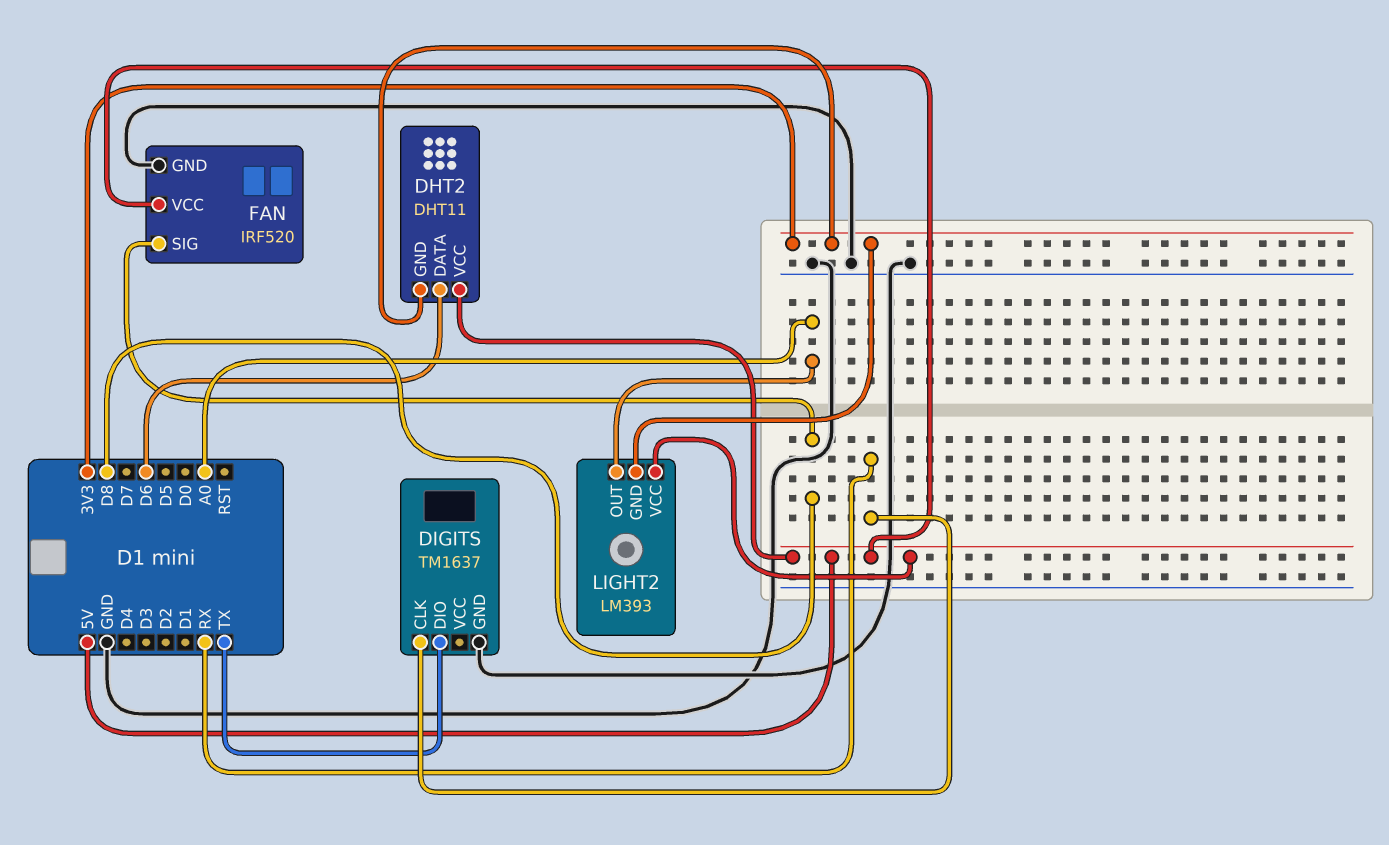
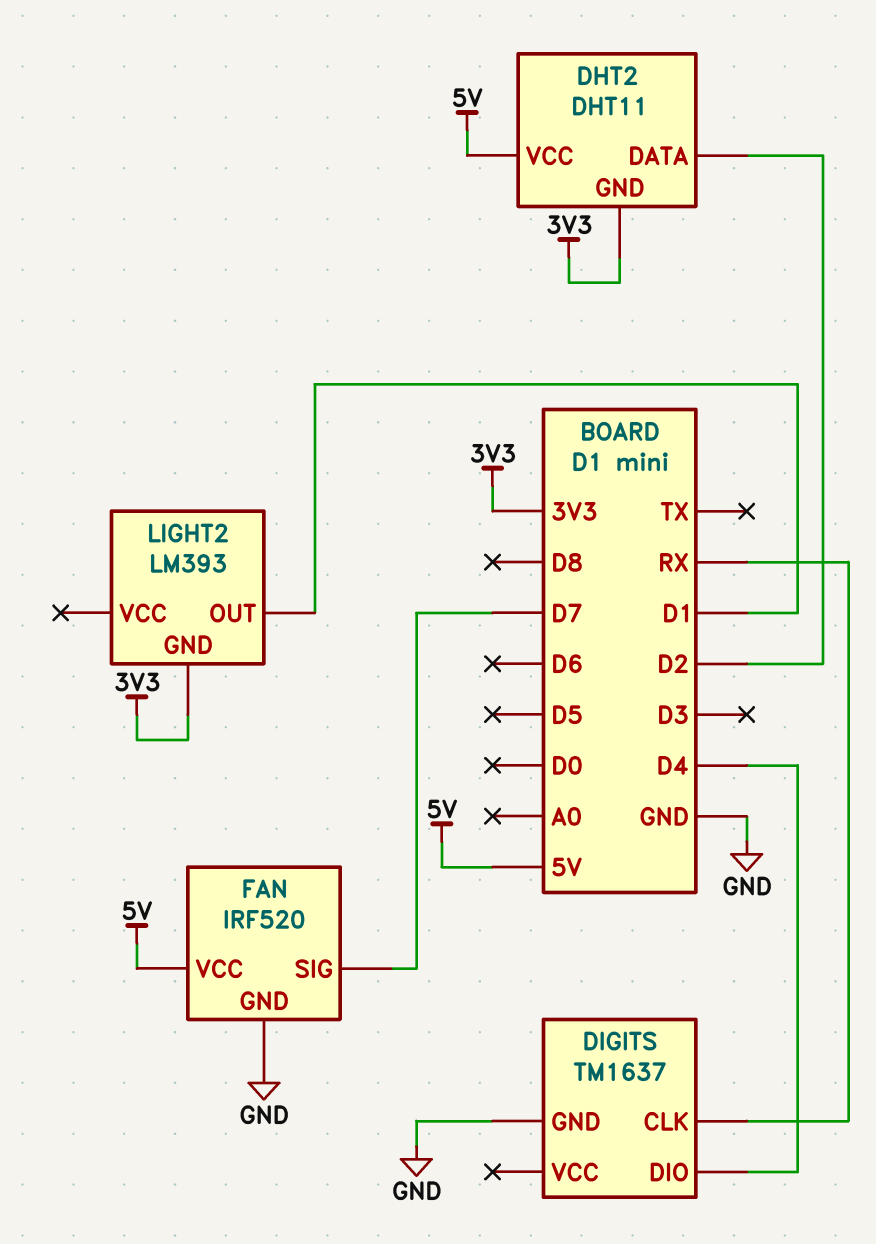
DHT2 pin DATA: D6 -> D2
DIGITS pin DIO: TX -> D4
FAN pin SIG: D8 -> D7
LIGHT2 pin OUT: A0 -> D1
LIGHT2 pin VCC: 5V -> none

